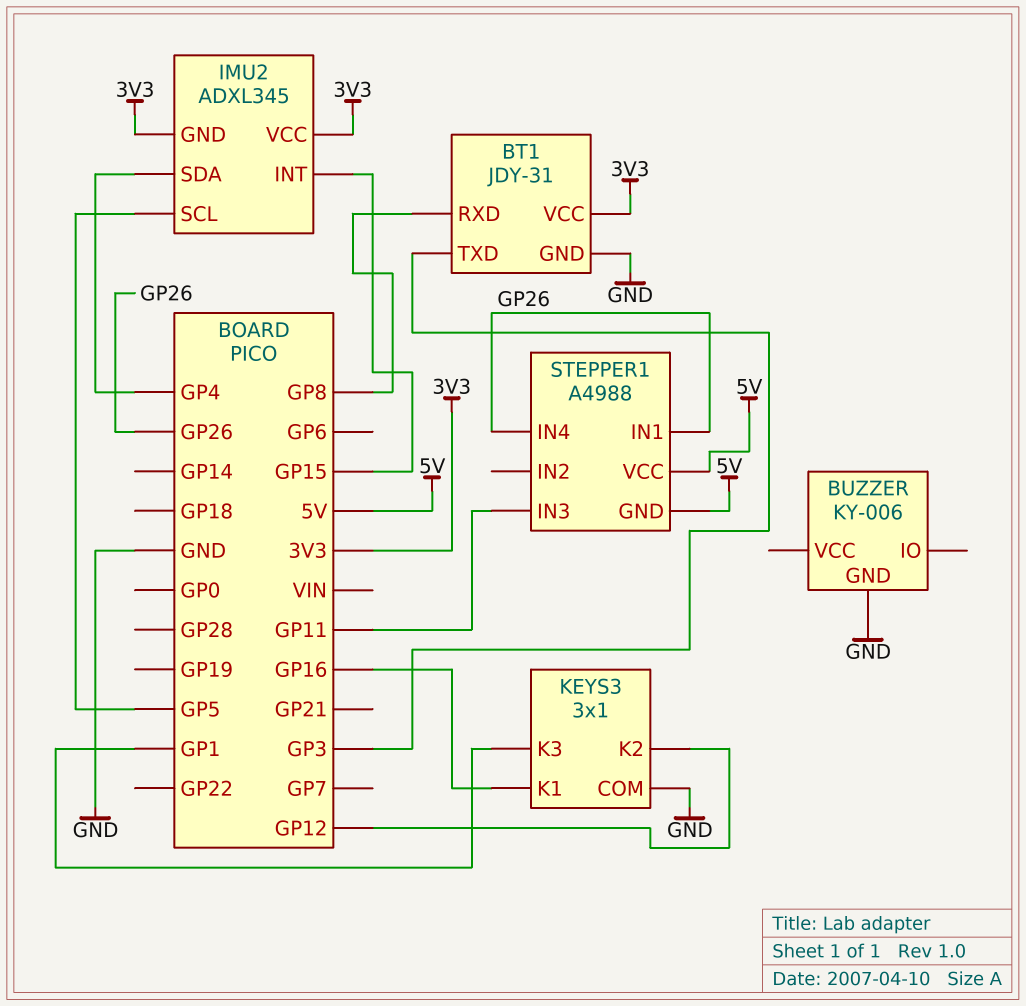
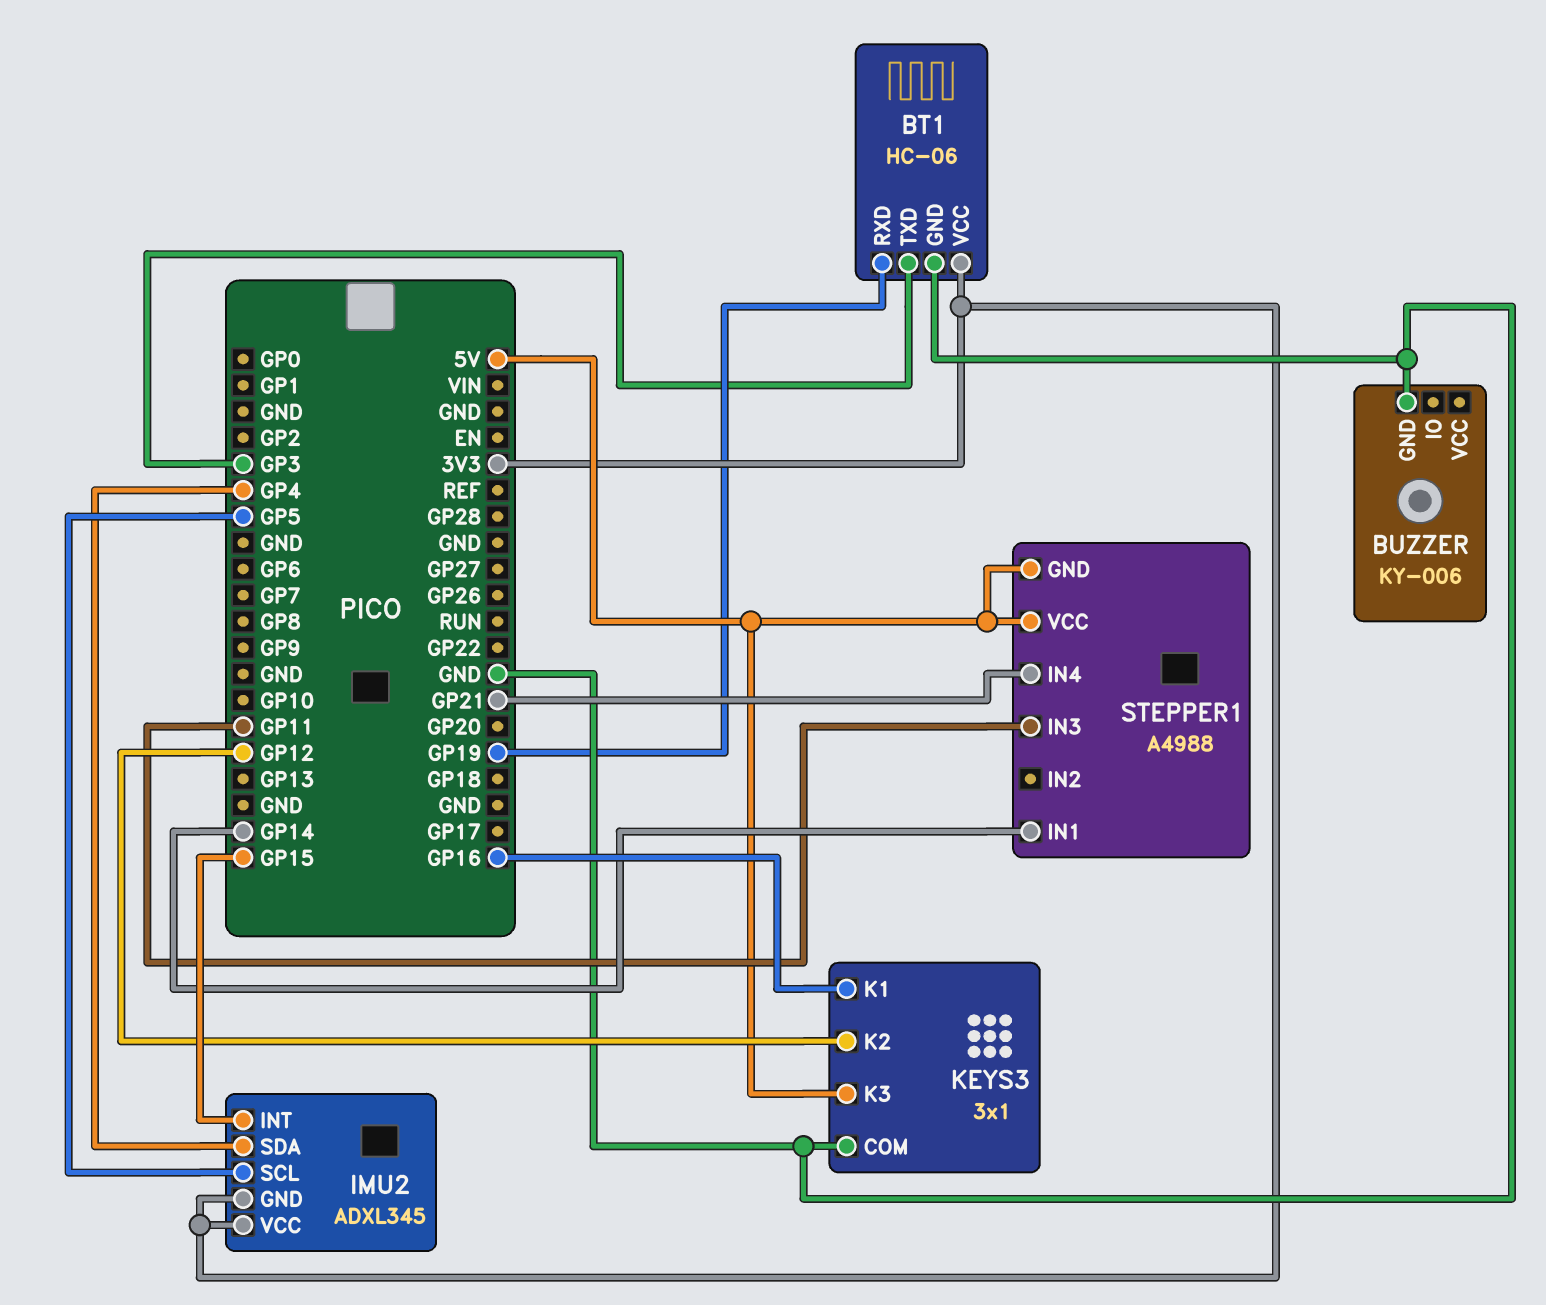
BT1: JDY-31 -> HC-06
BT1 pin RXD: GP8 -> GP19
KEYS3 pin K3: GP1 -> 5V
STEPPER1 pin IN1: GP26 -> GP14
STEPPER1 pin IN4: GP26 -> GP21

